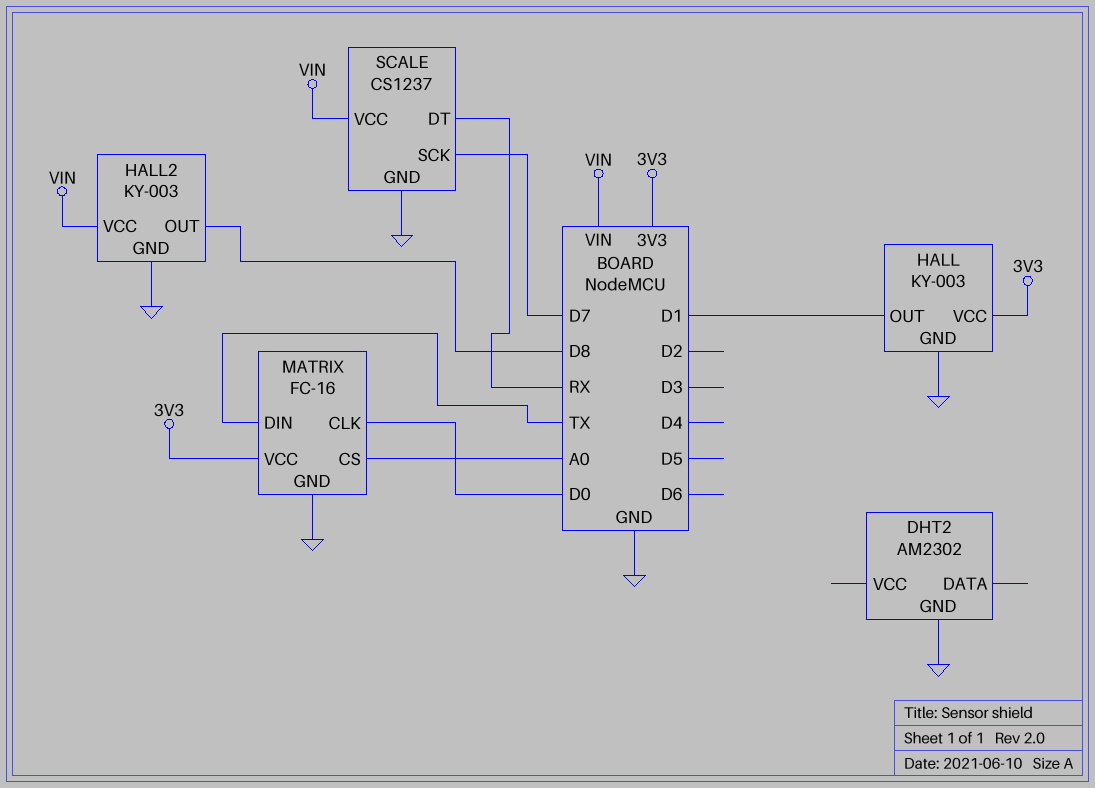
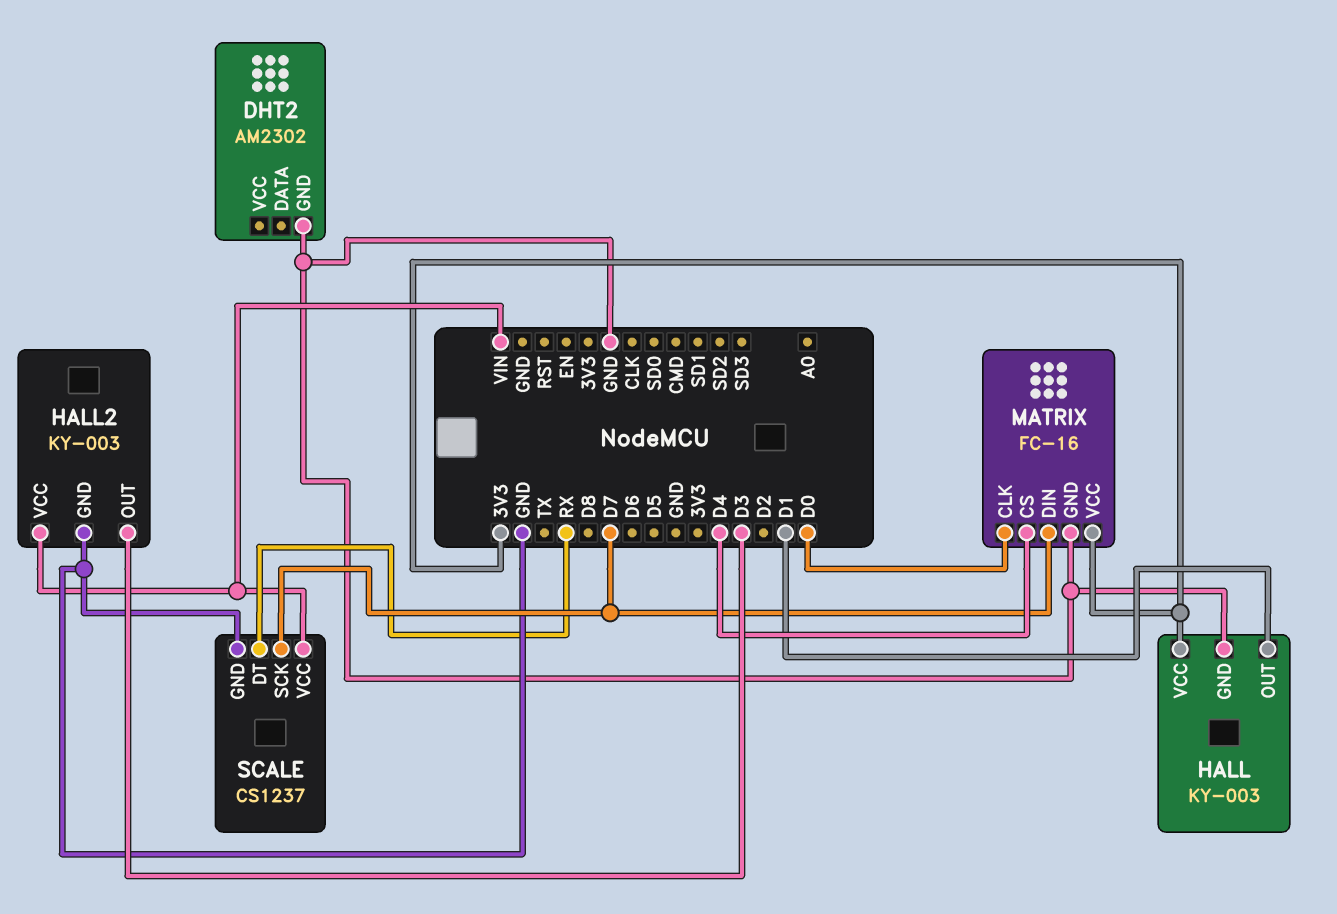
HALL2 pin OUT: D8 -> D3
MATRIX pin CS: A0 -> D4
MATRIX pin DIN: TX -> D7

